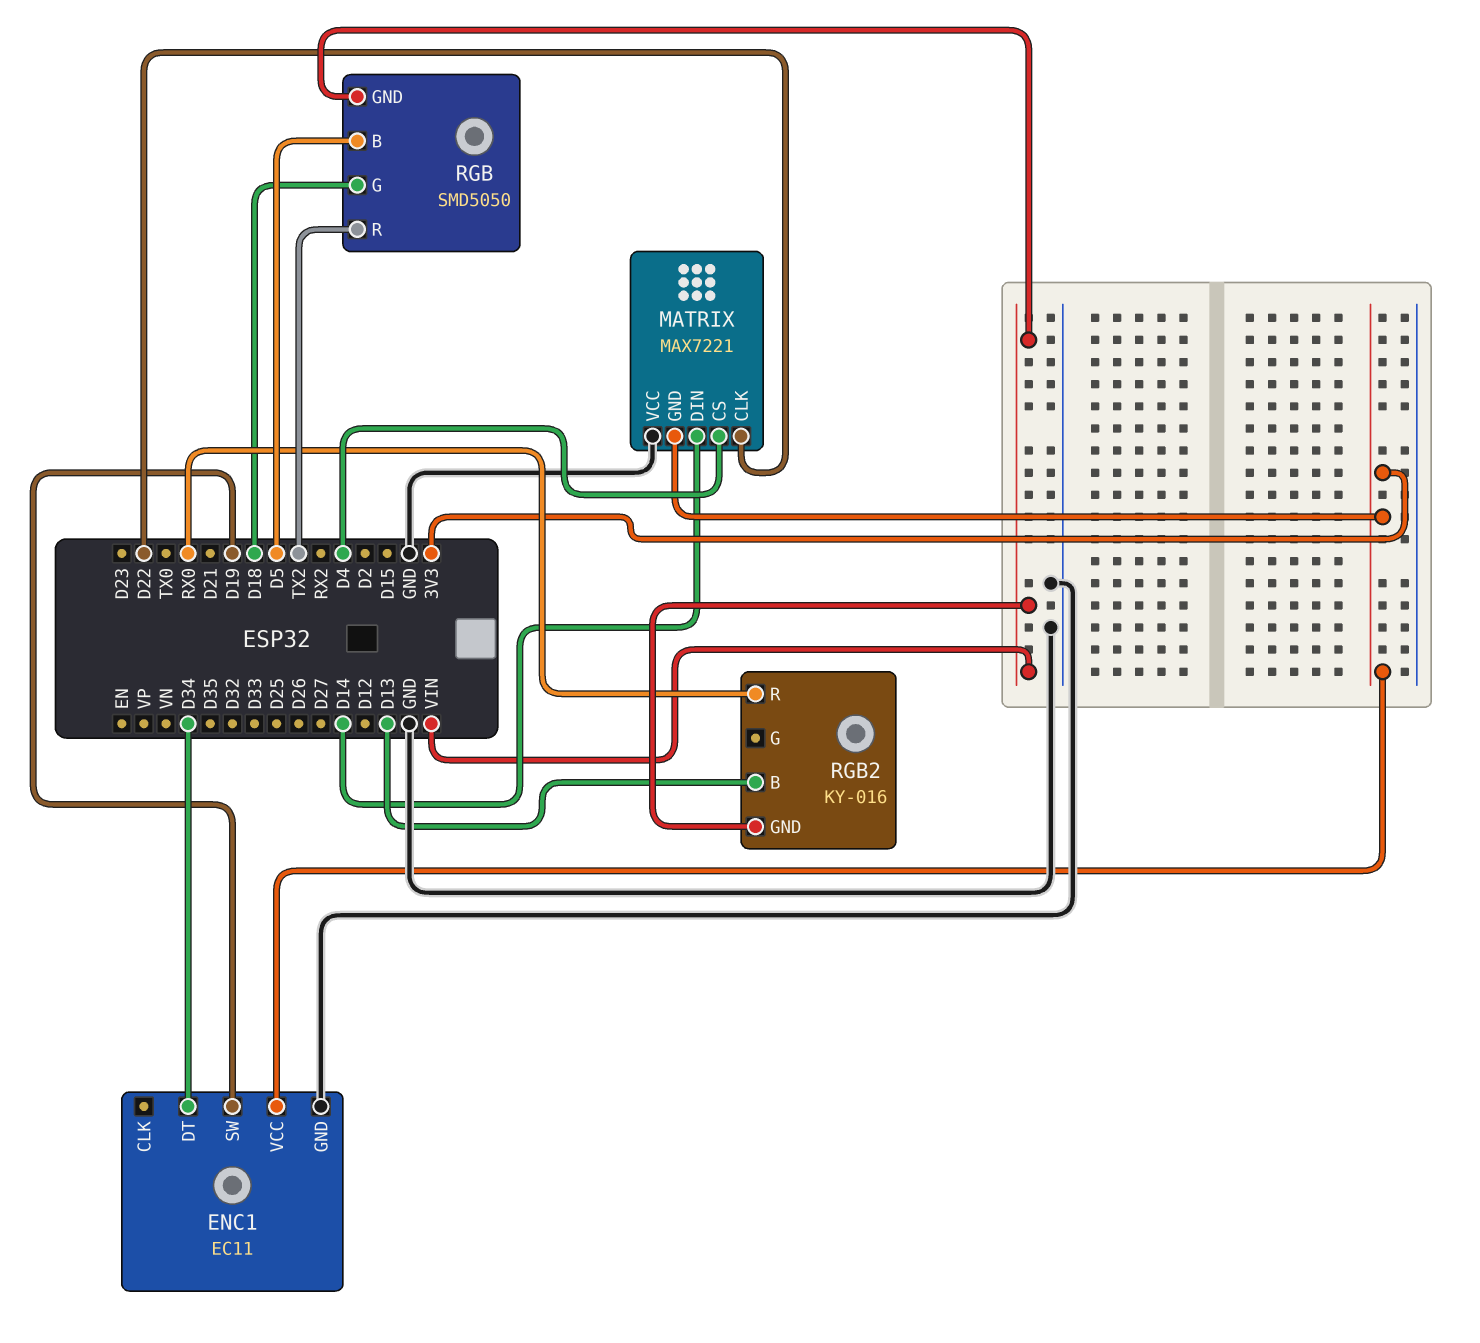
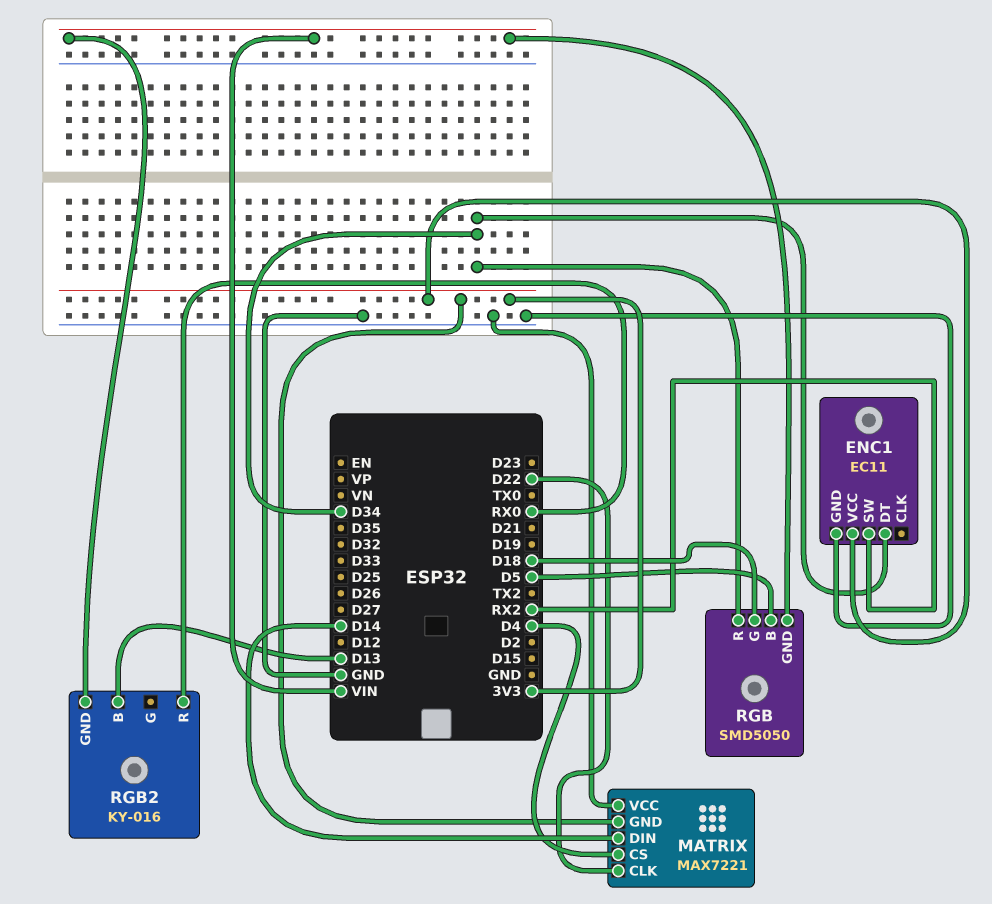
ENC1 pin SW: D19 -> RX2
RGB pin R: TX2 -> D34

